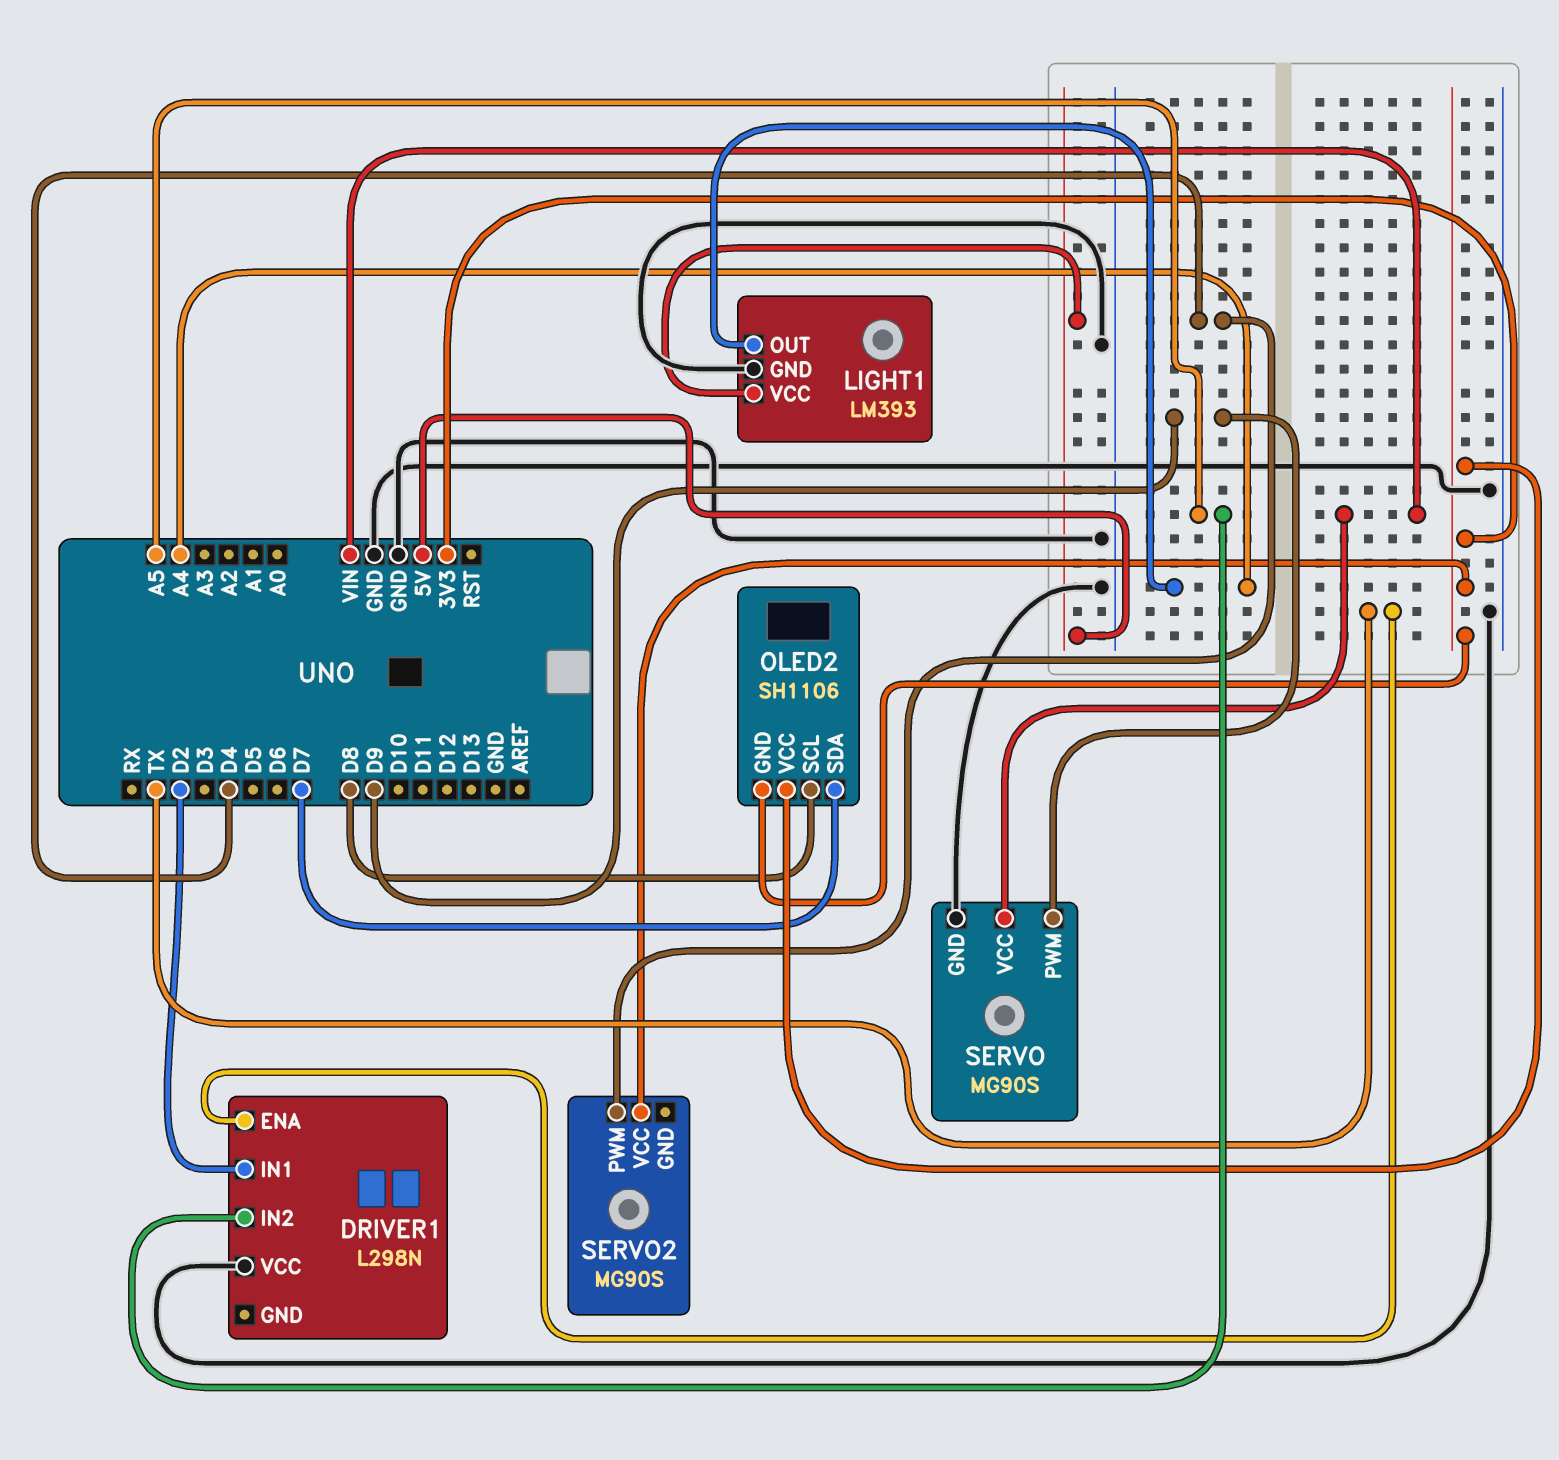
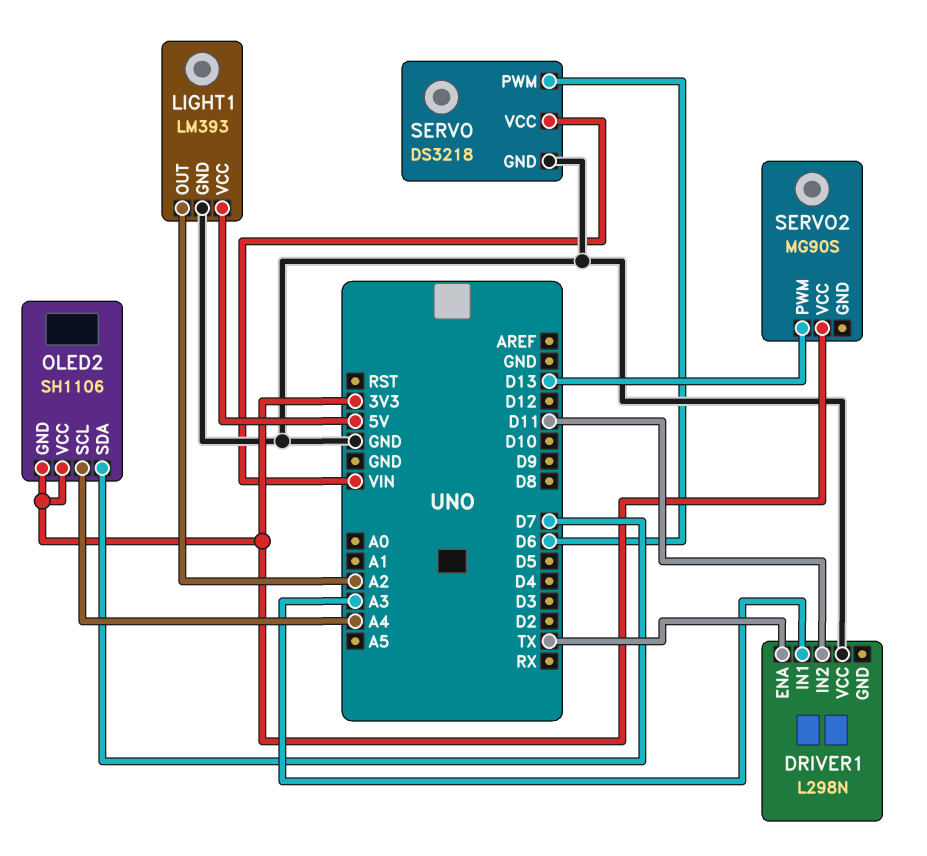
DRIVER1 pin IN1: D2 -> A3
DRIVER1 pin IN2: A5 -> D11
LIGHT1 pin OUT: A4 -> A2
OLED2 pin SCL: D8 -> A4
SERVO: MG90S -> DS3218
SERVO pin PWM: D9 -> D6
SERVO2 pin PWM: D4 -> D13

